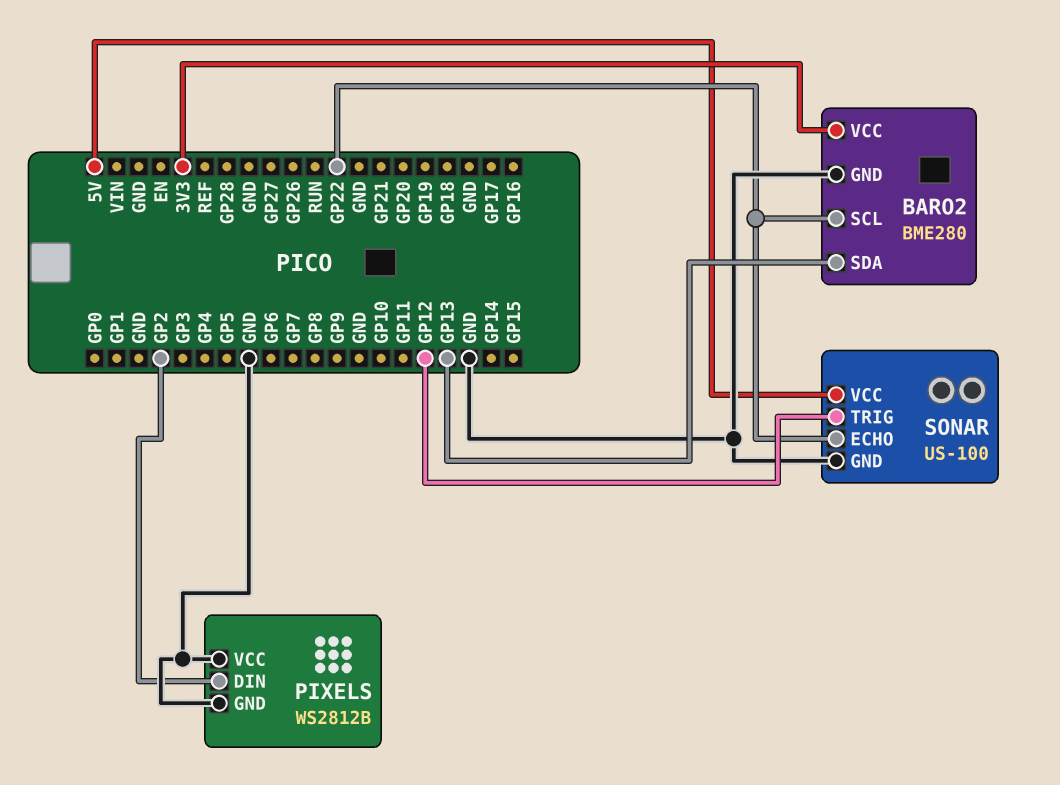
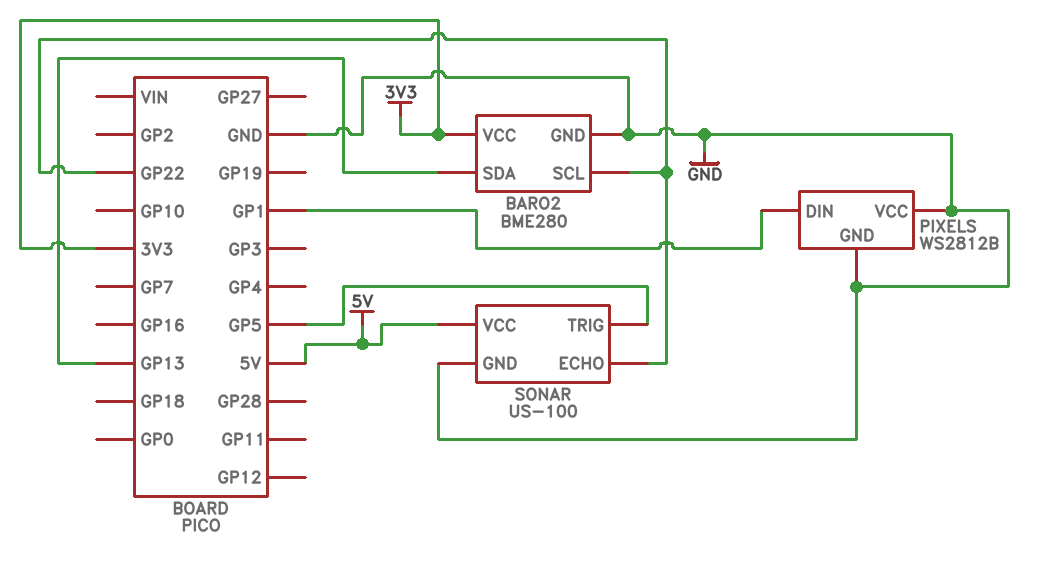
PIXELS pin DIN: GP2 -> GP1
SONAR pin TRIG: GP12 -> GP5

